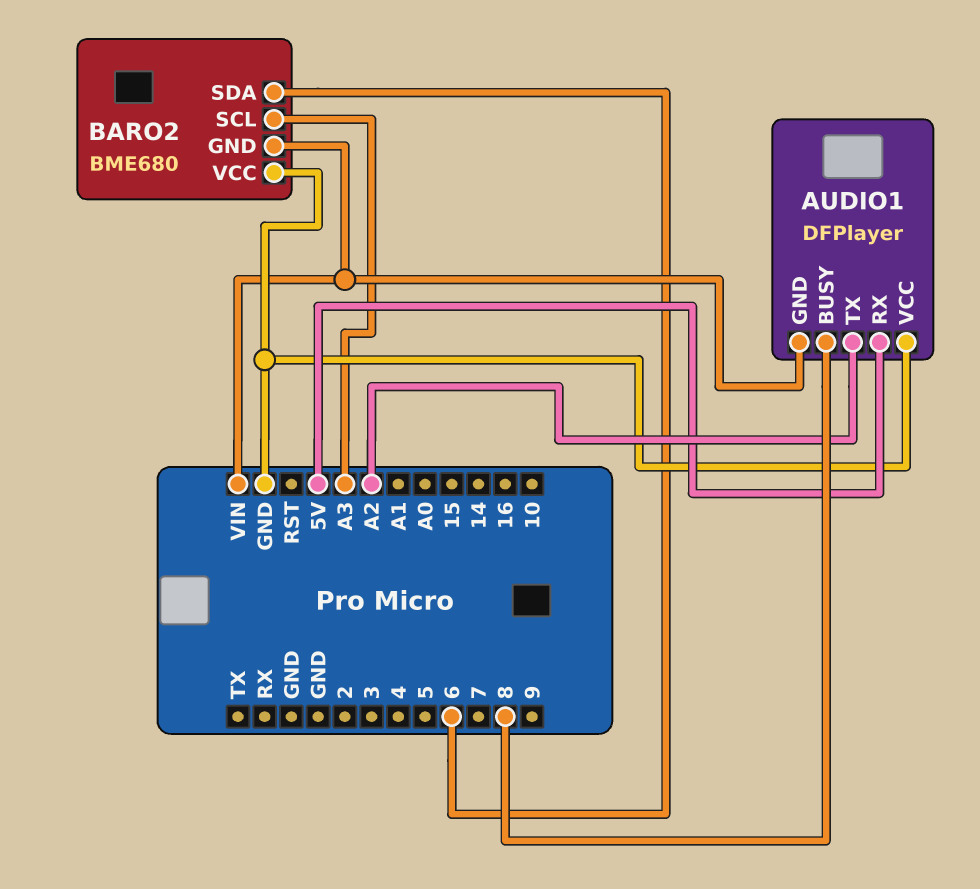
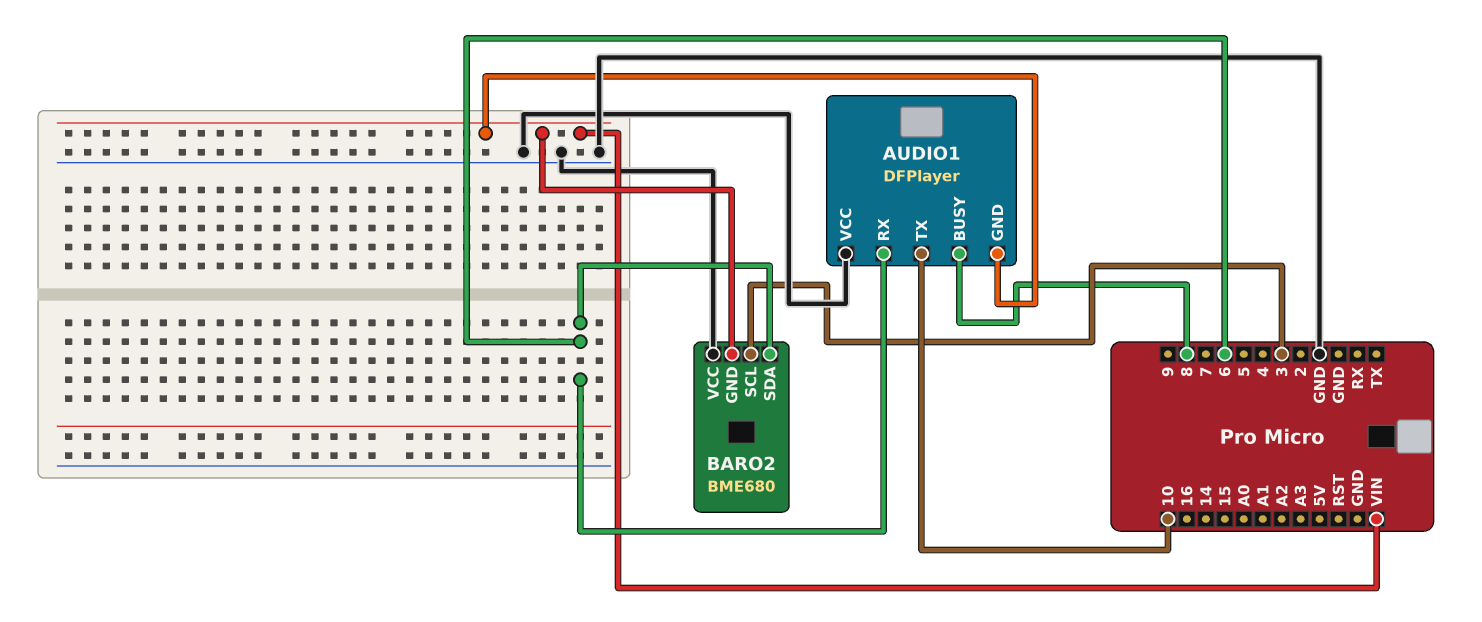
AUDIO1 pin RX: 5V -> 6
AUDIO1 pin TX: A2 -> 10
BARO2 pin SCL: A3 -> 3

